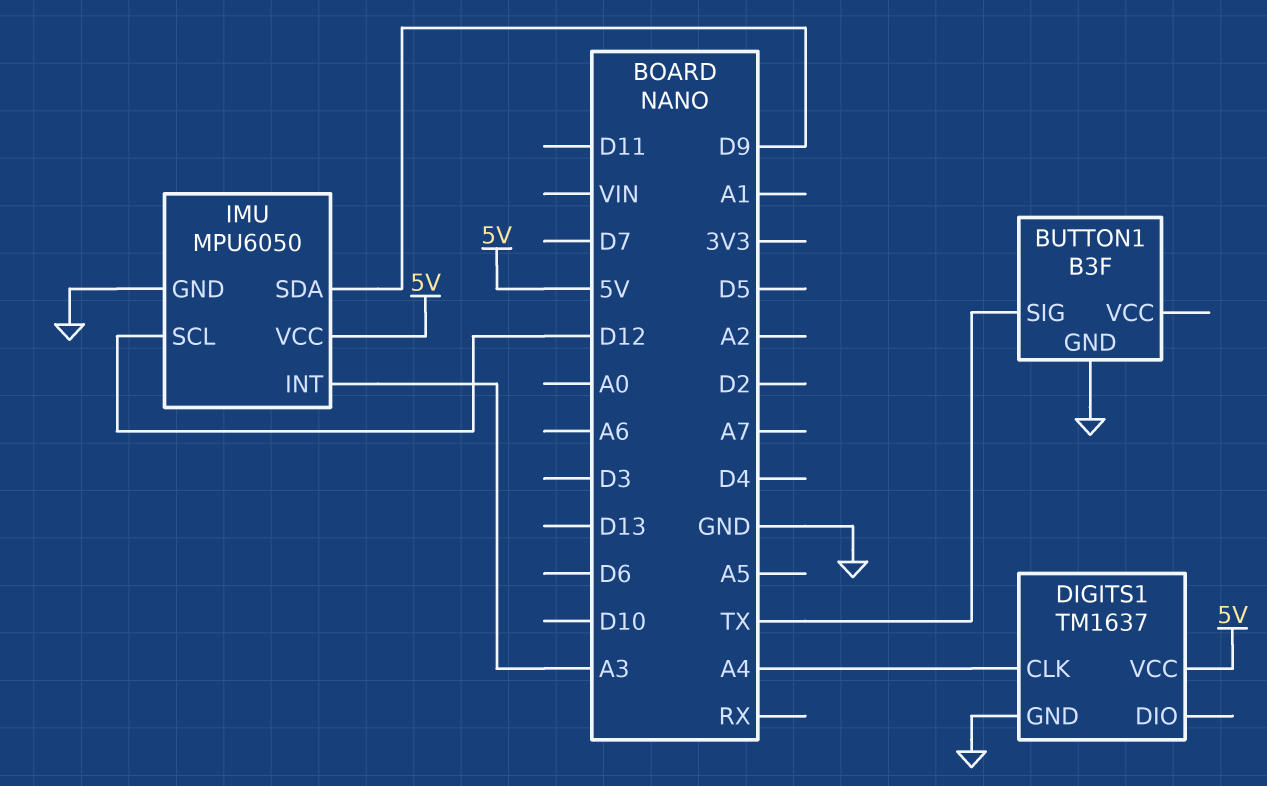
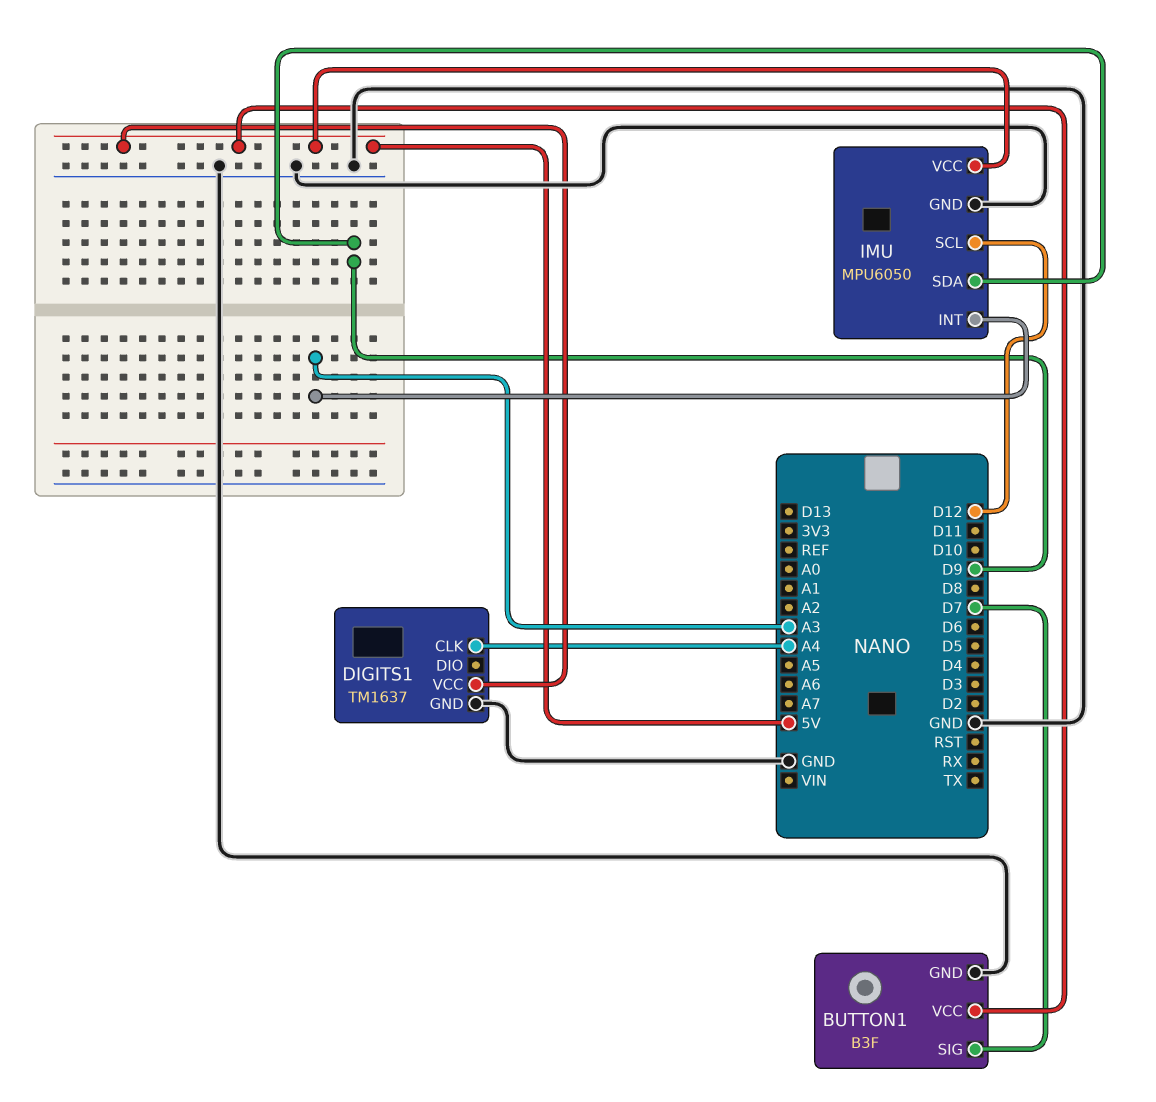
BUTTON1 pin SIG: TX -> D7
BUTTON1 pin VCC: none -> 5V

